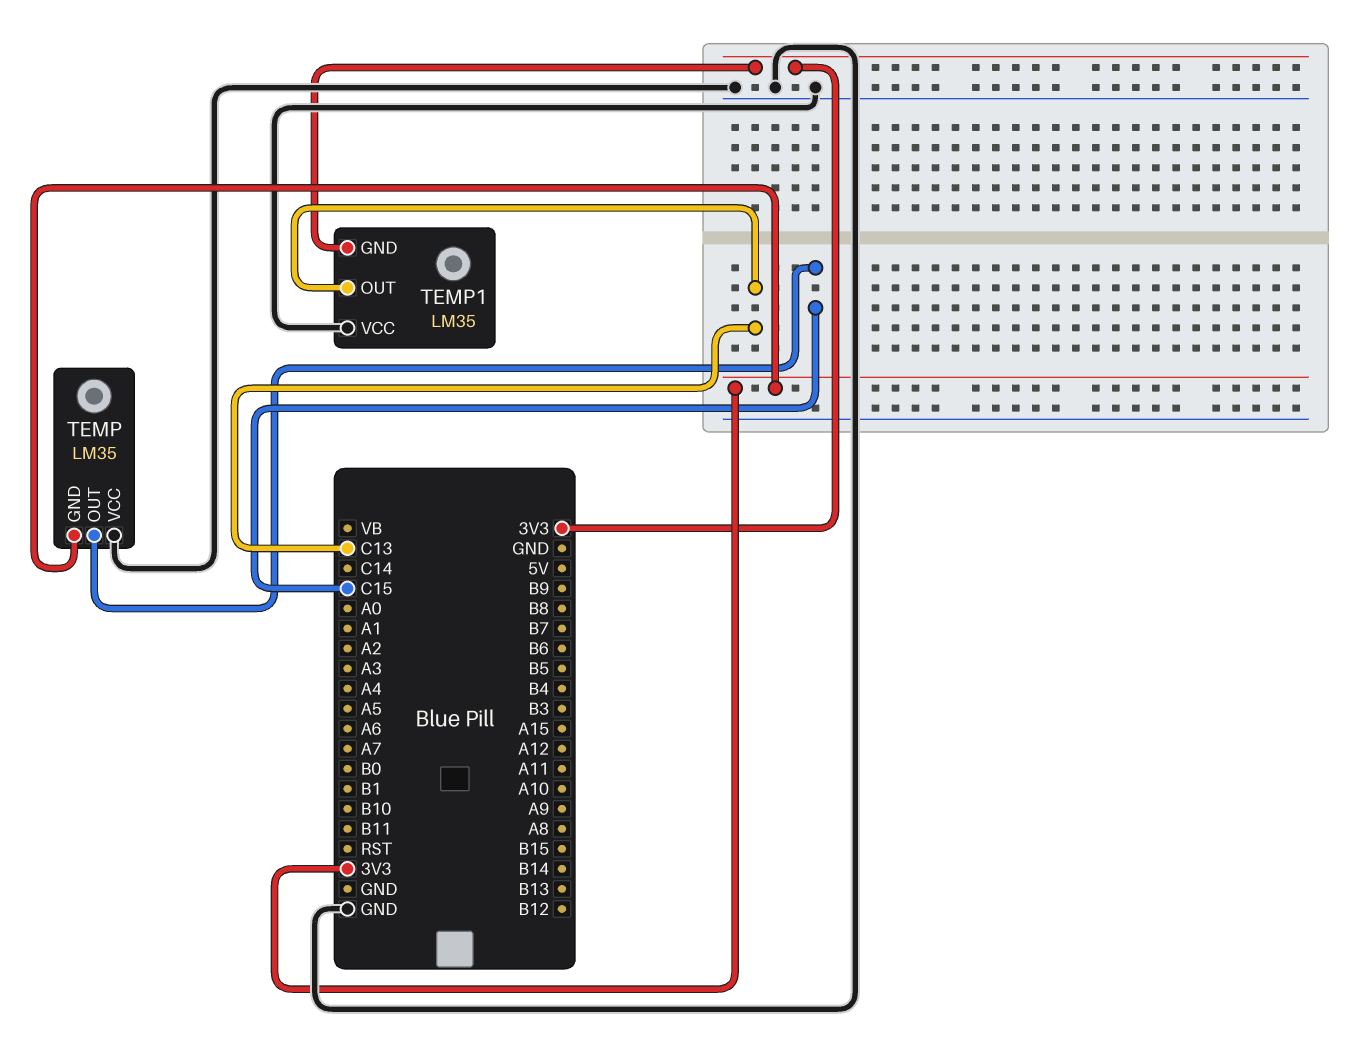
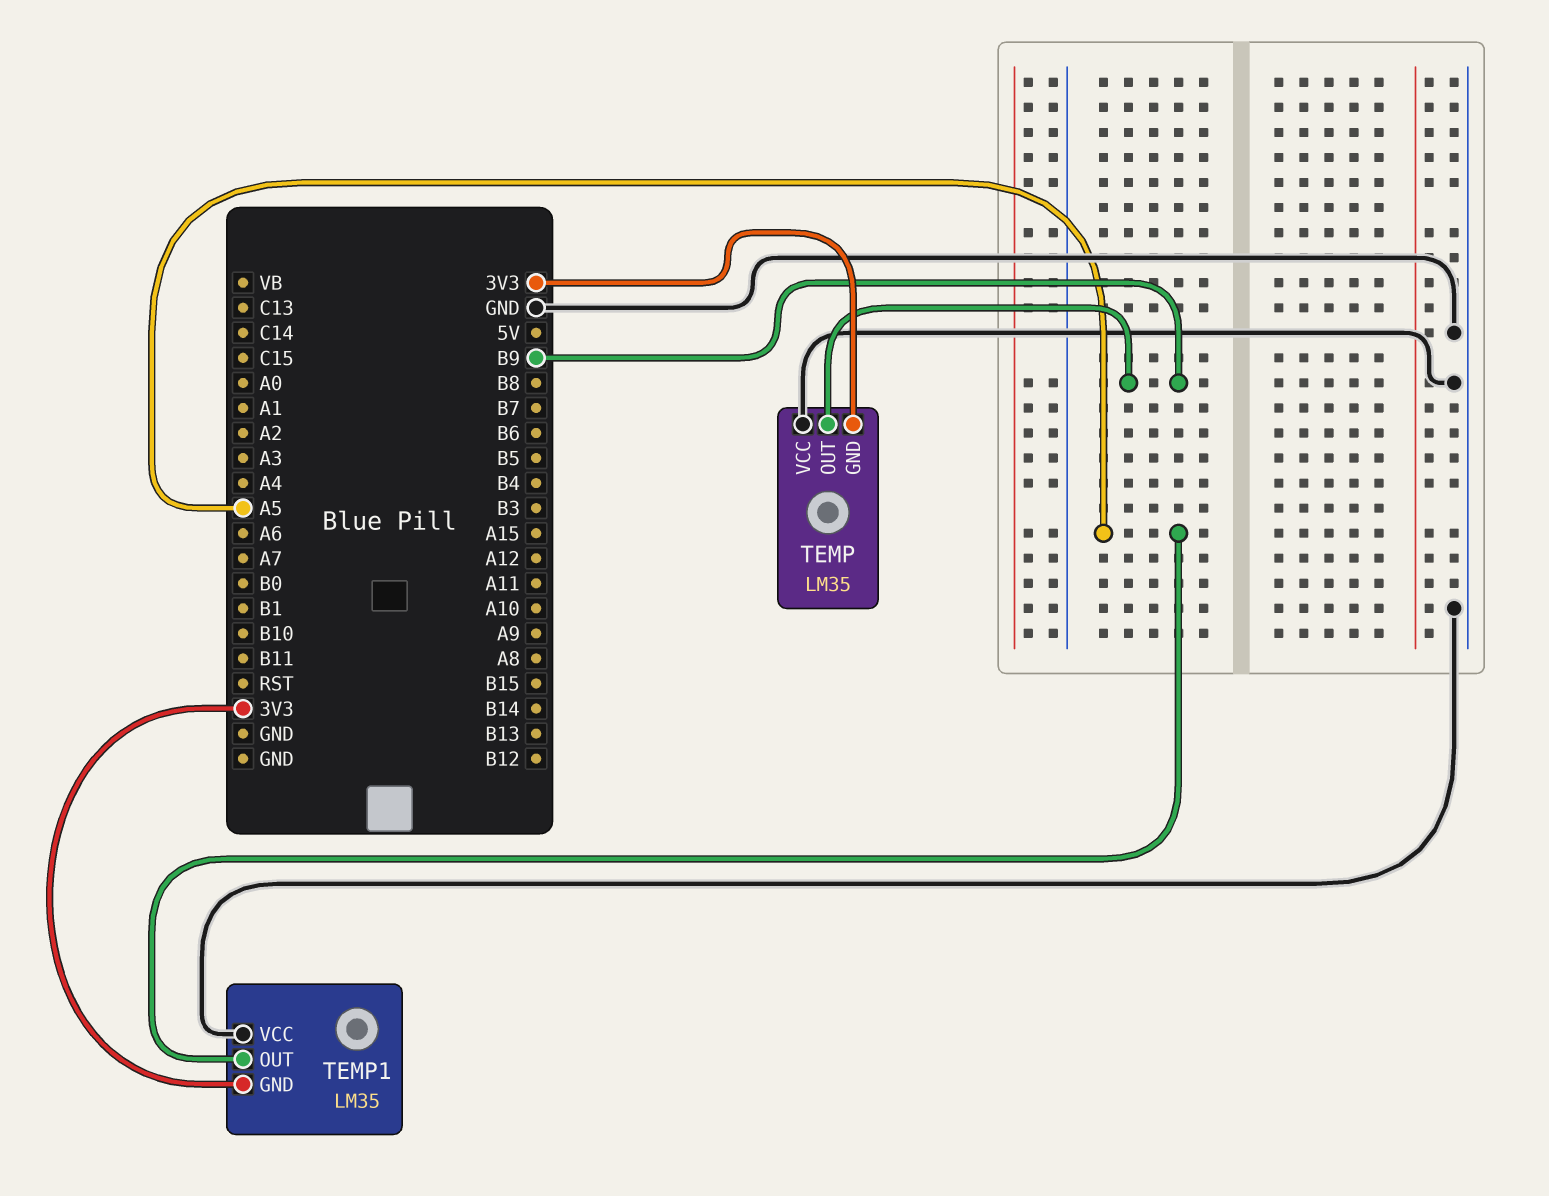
TEMP pin OUT: C15 -> B9
TEMP1 pin OUT: C13 -> A5

